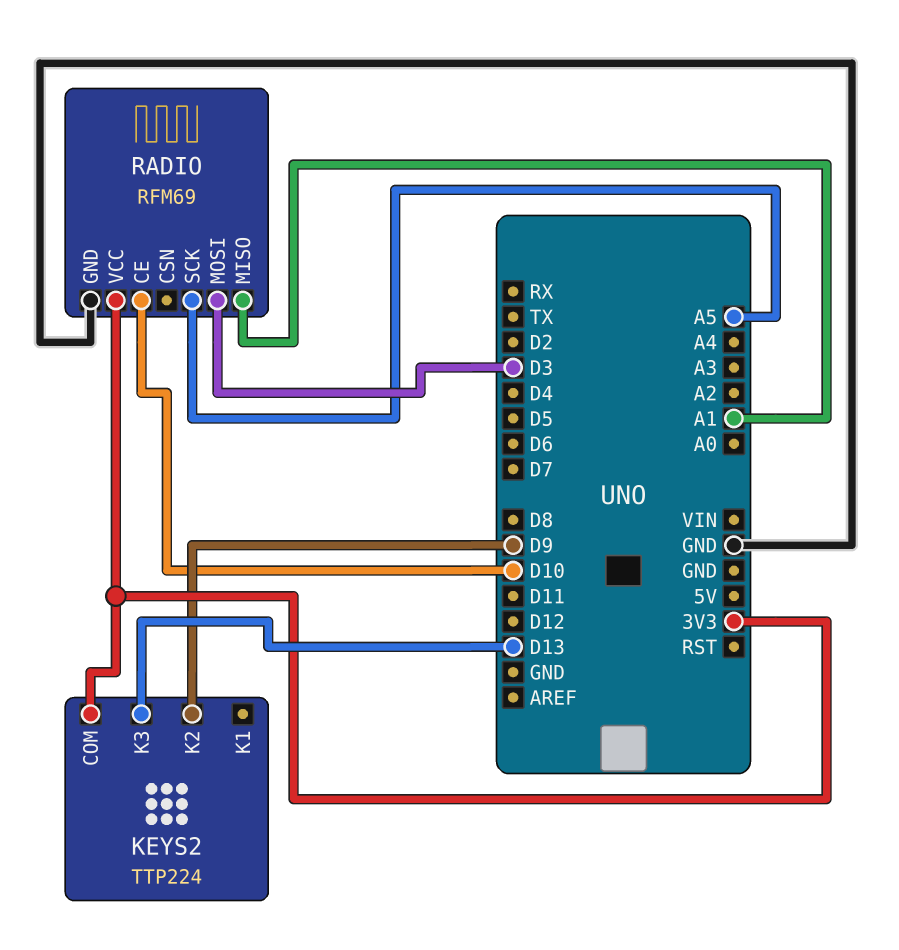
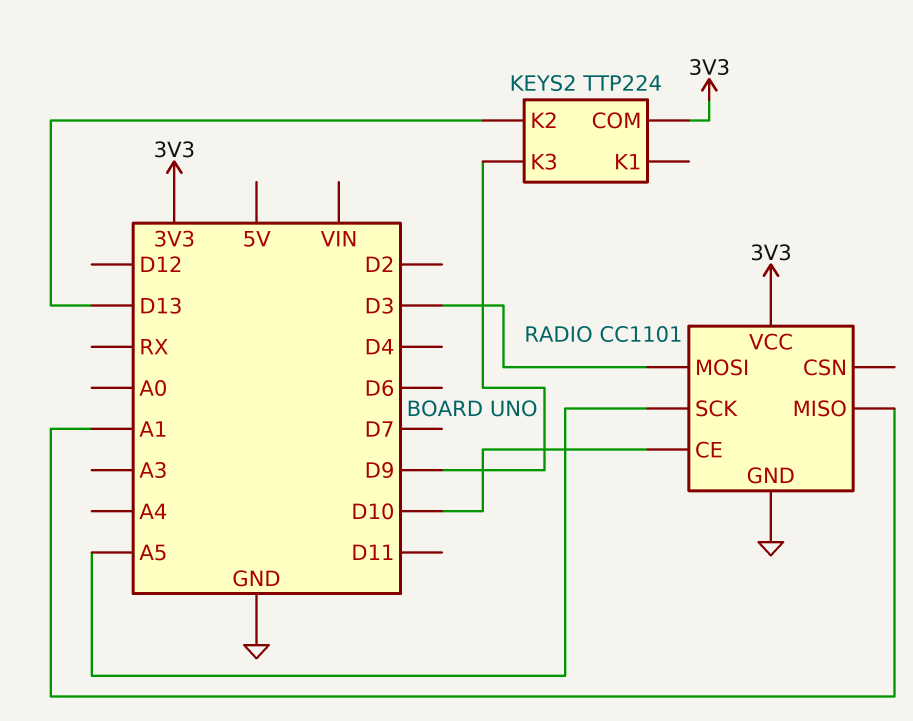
KEYS2 pin K2: D9 -> D13
KEYS2 pin K3: D13 -> D9
RADIO: RFM69 -> CC1101

